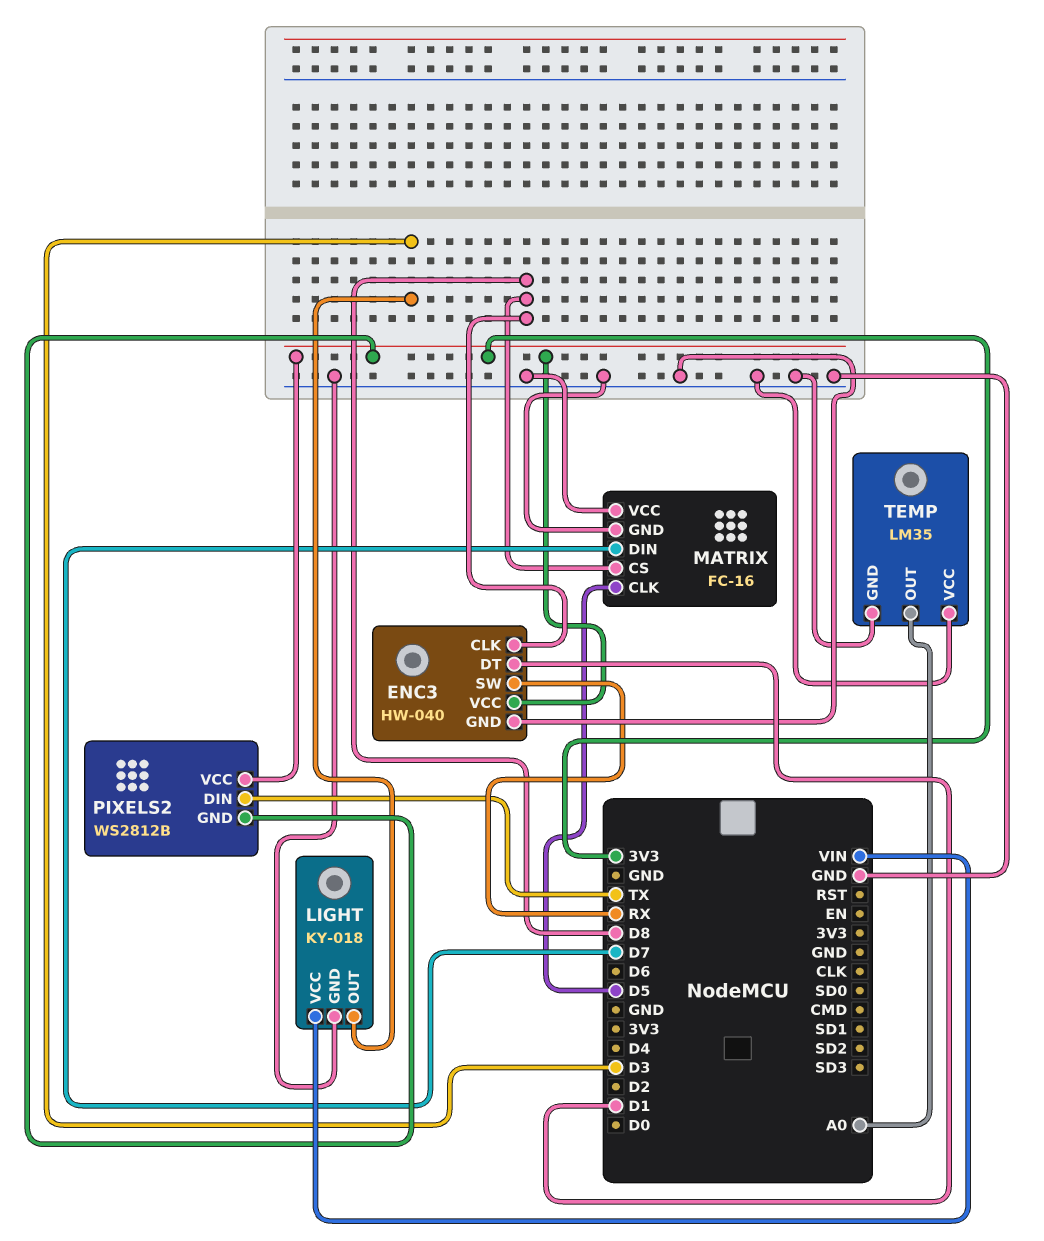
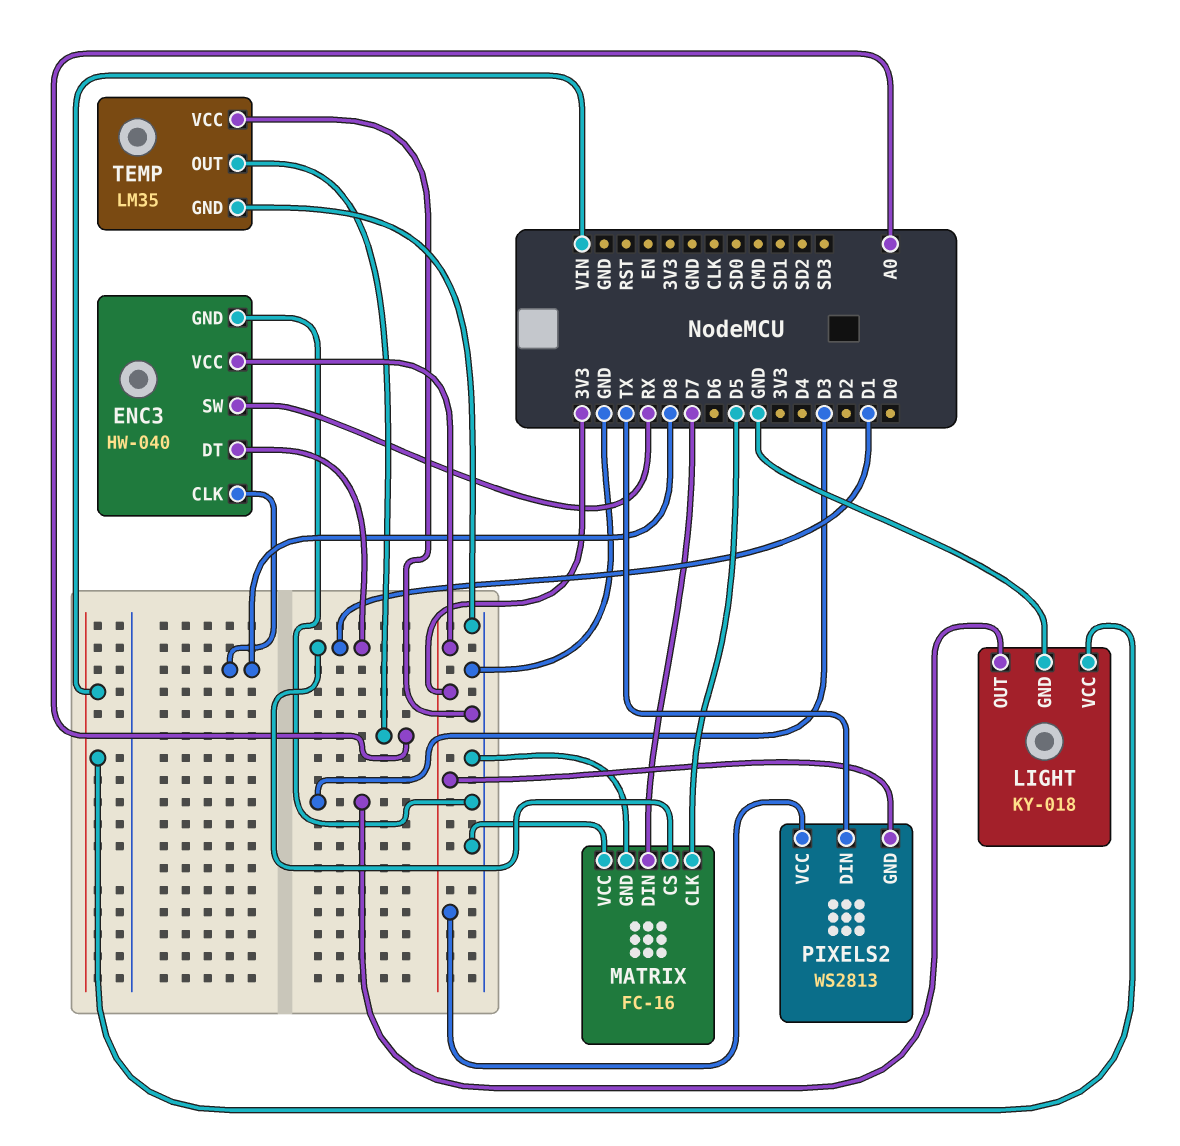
MATRIX pin CS: D8 -> D1
PIXELS2: WS2812B -> WS2813

